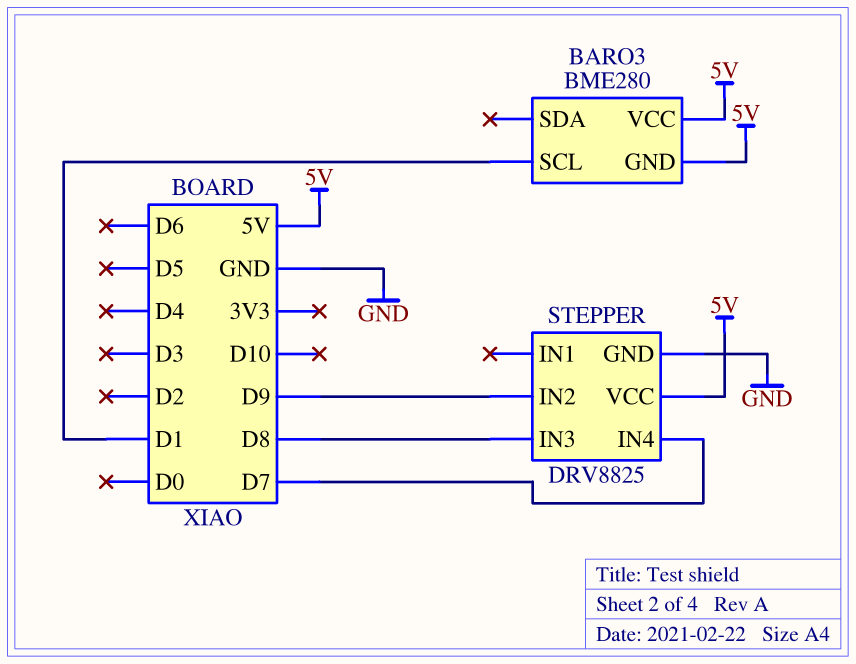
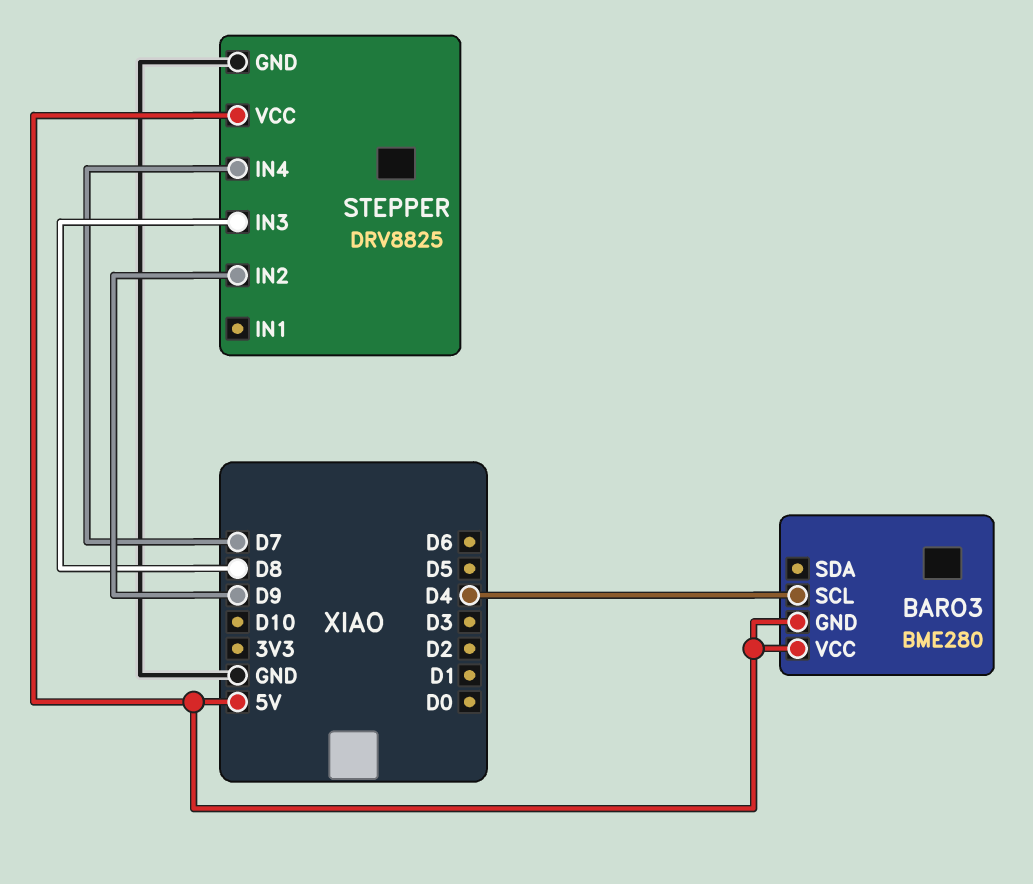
BARO3 pin SCL: D1 -> D4

